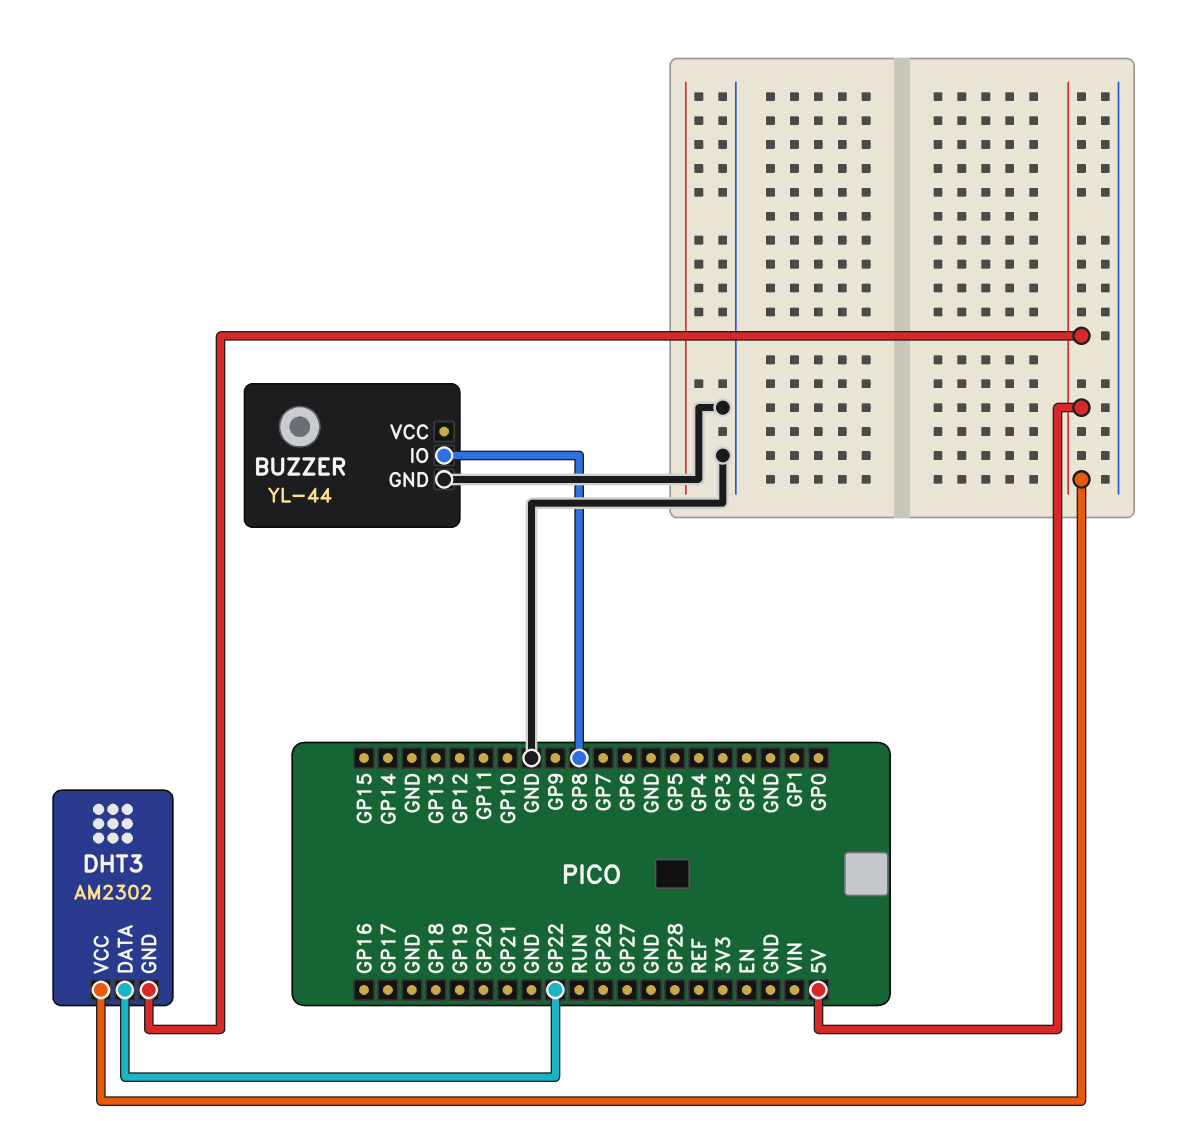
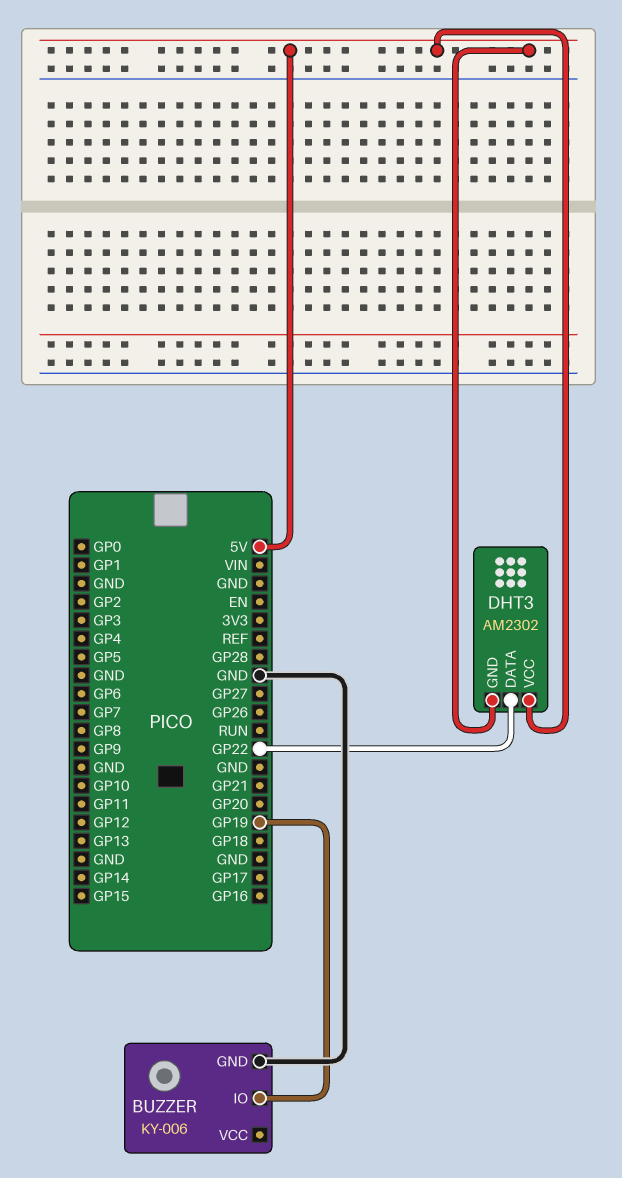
BUZZER: YL-44 -> KY-006
BUZZER pin IO: GP8 -> GP19

